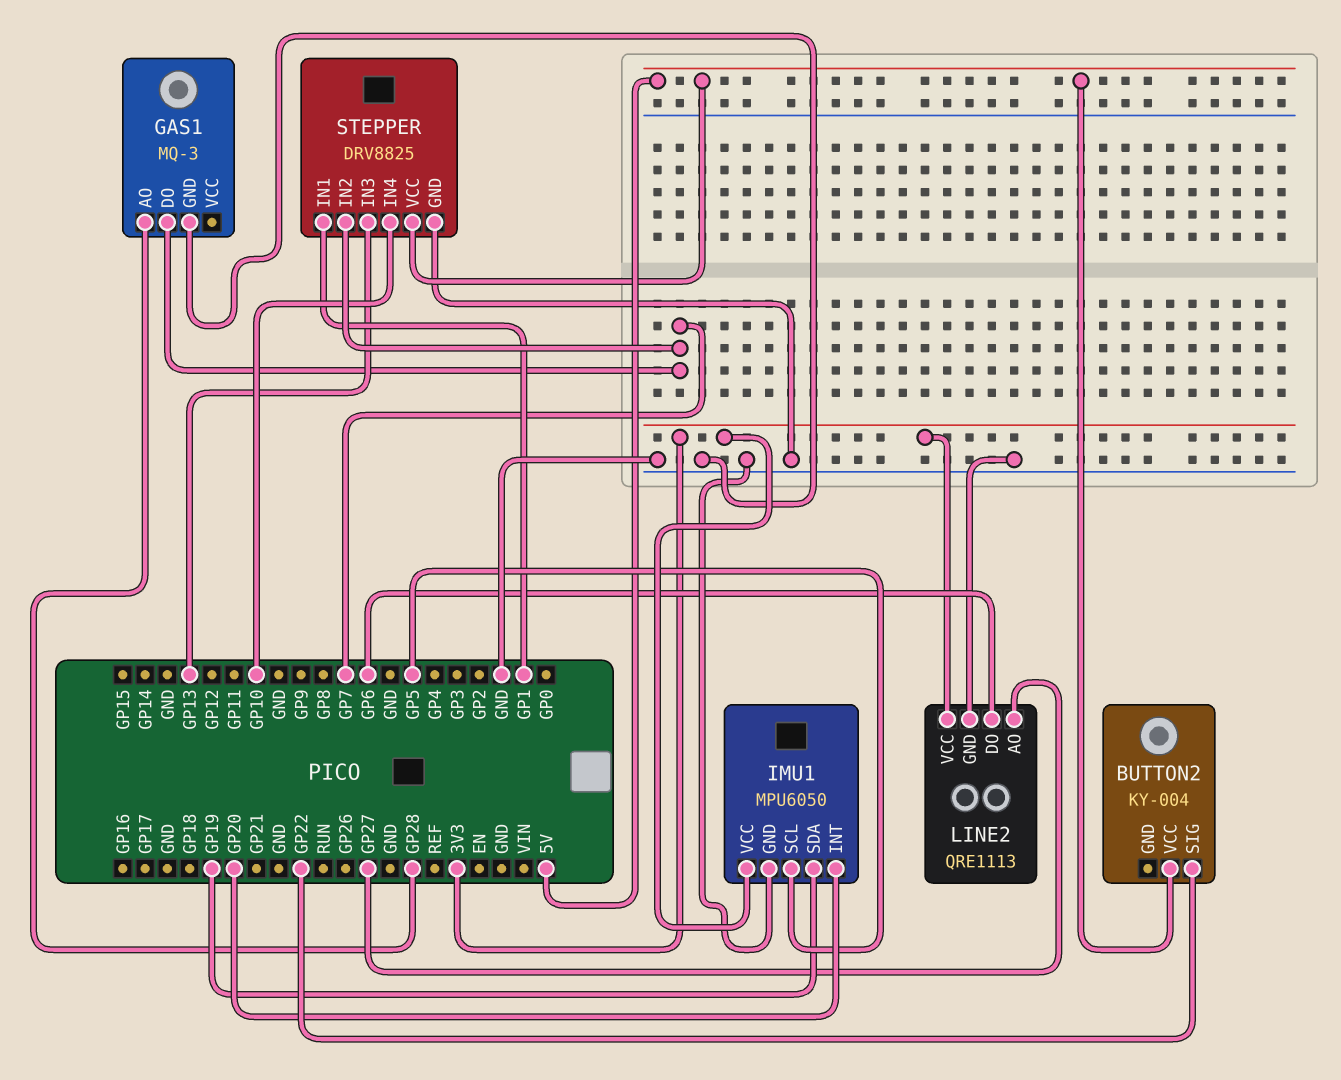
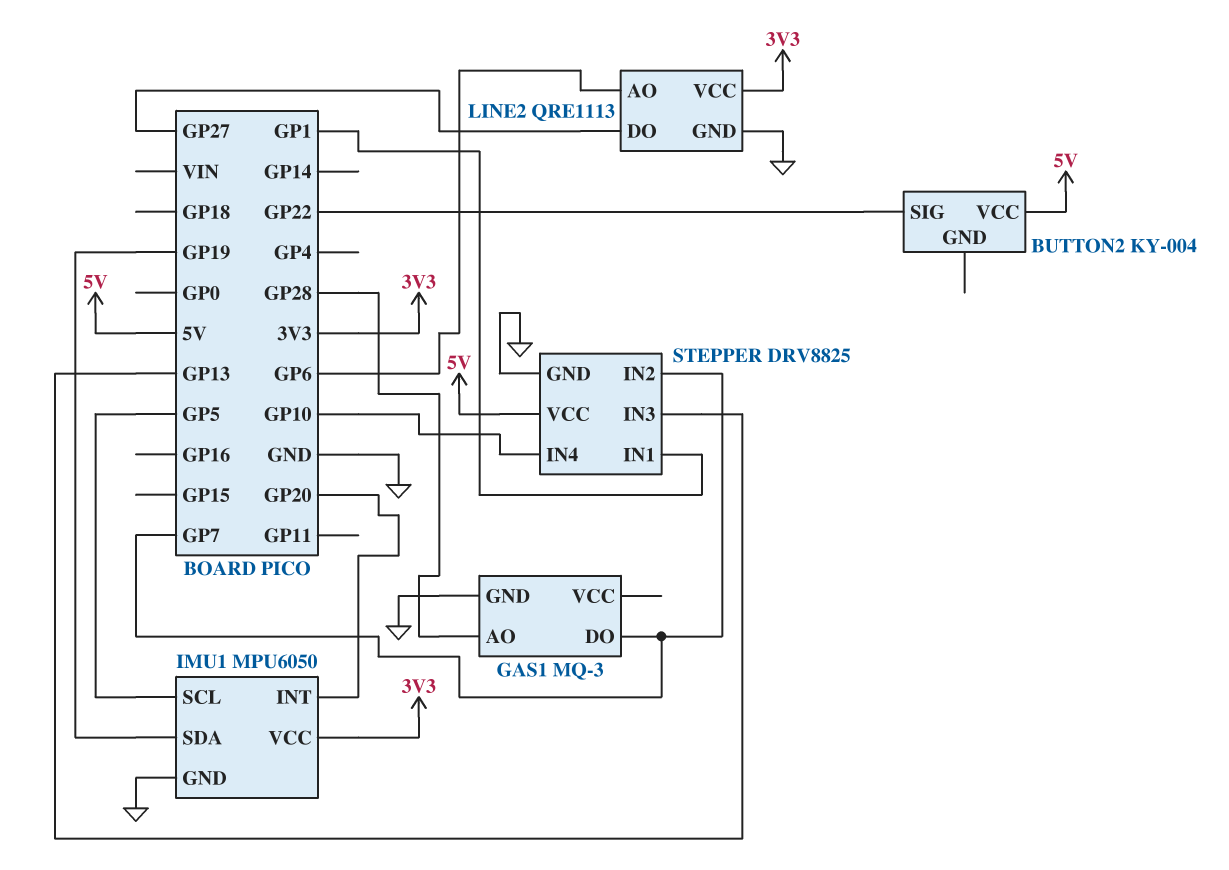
LINE2 pin AO: GP27 -> GP6
LINE2 pin DO: GP6 -> GP27

